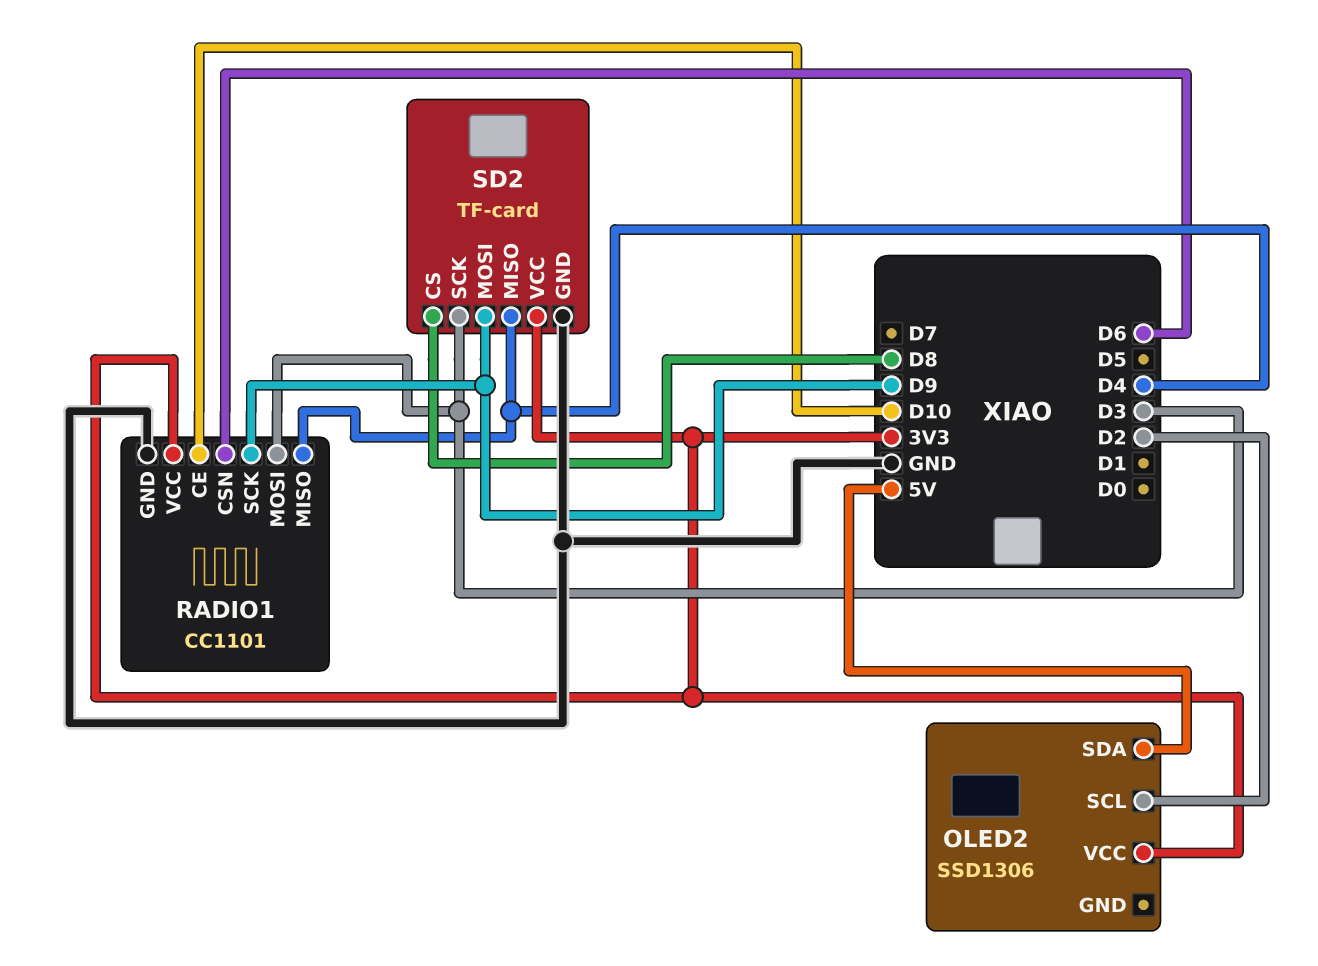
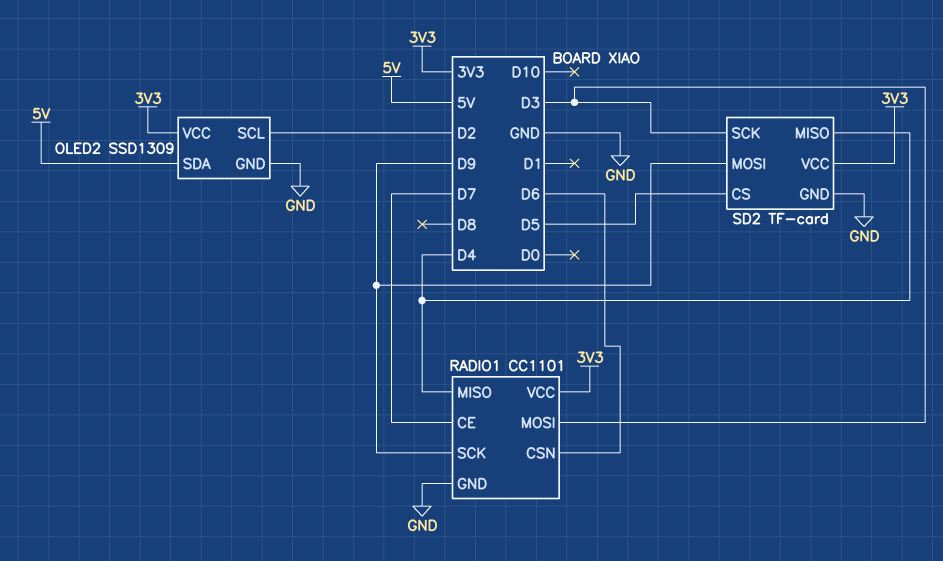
OLED2: SSD1306 -> SSD1309
OLED2 pin GND: none -> GND
RADIO1 pin CE: D10 -> D7
SD2 pin CS: D8 -> D5

